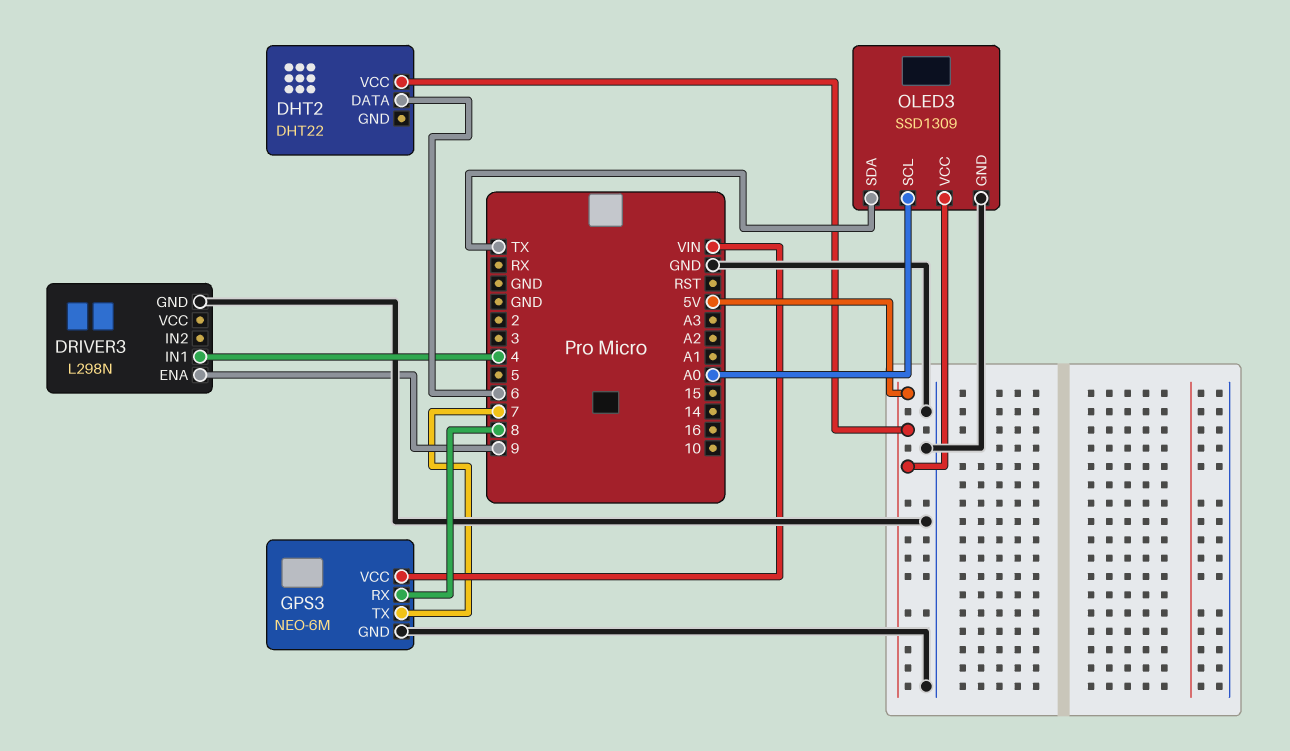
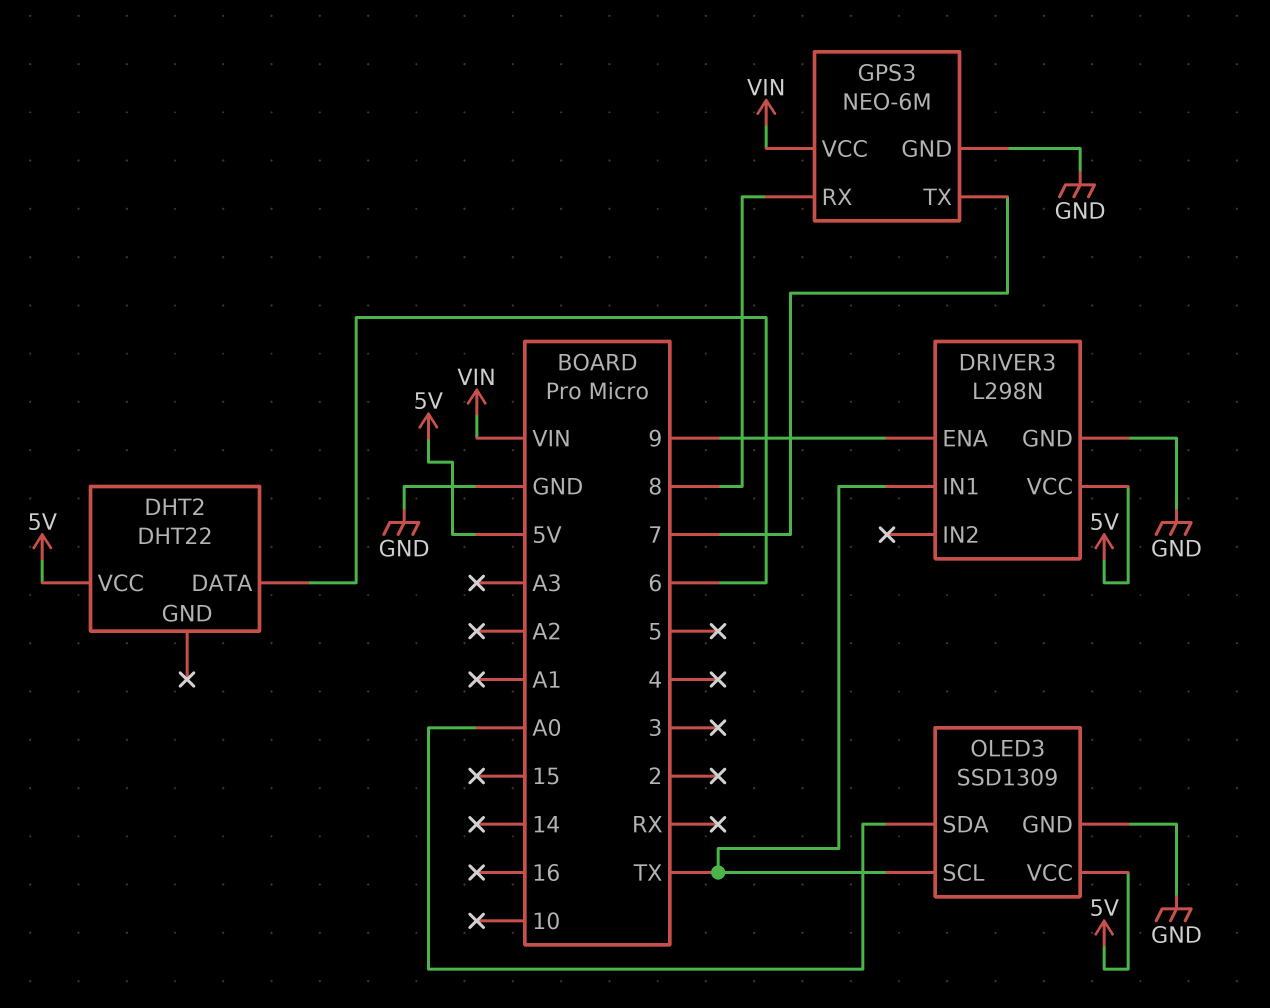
DRIVER3 pin IN1: 4 -> TX
DRIVER3 pin VCC: none -> 5V
OLED3 pin SCL: A0 -> TX
OLED3 pin SDA: TX -> A0

